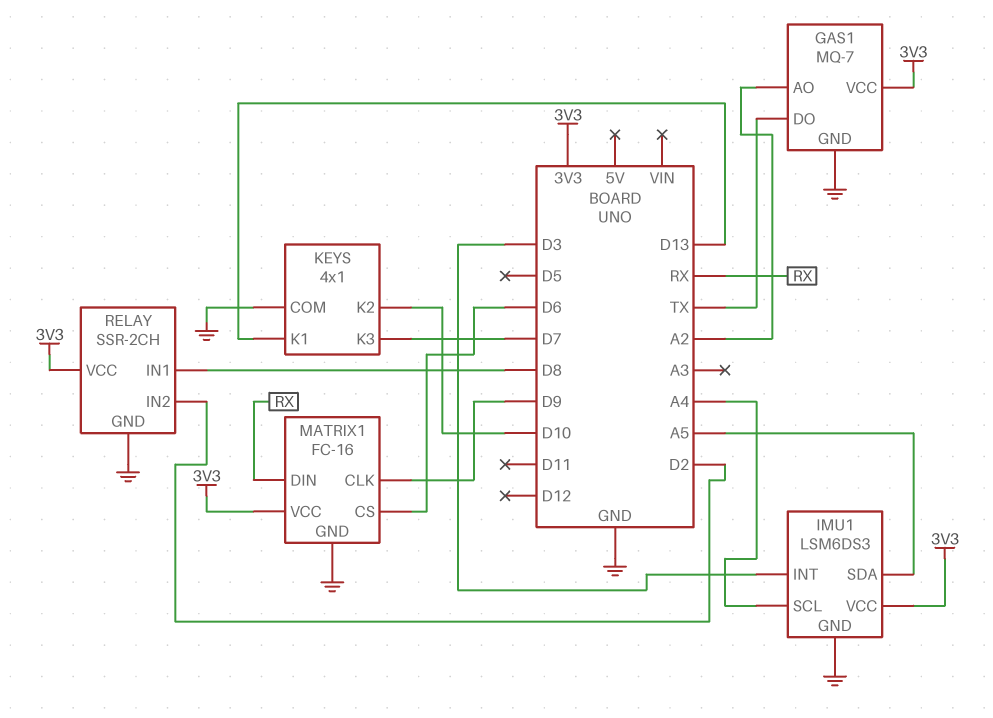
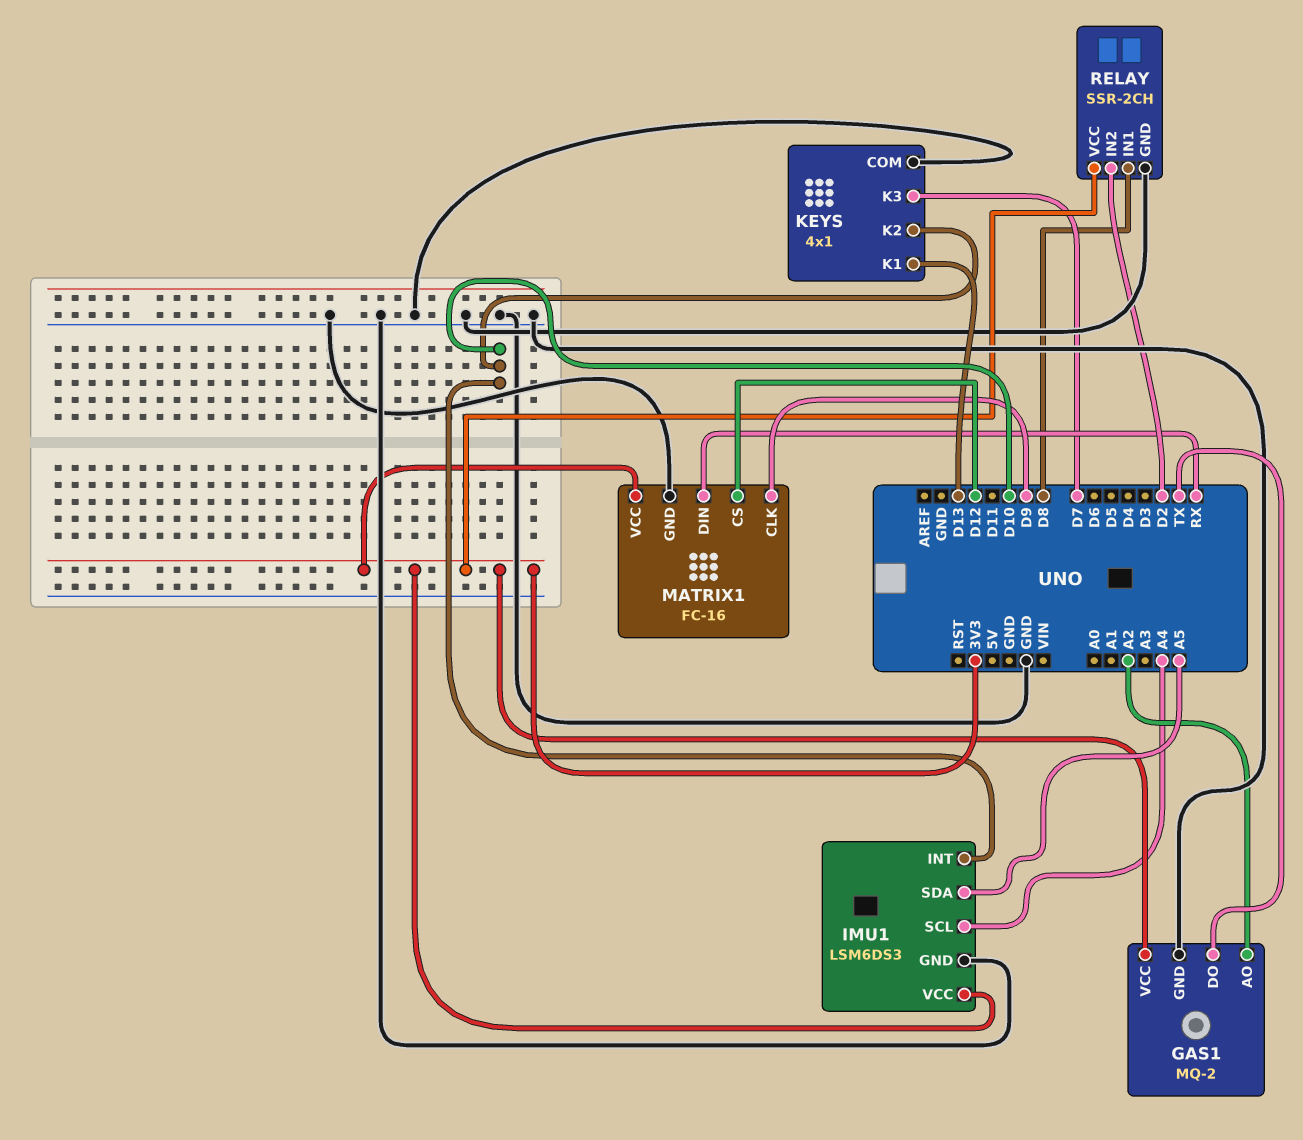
GAS1: MQ-7 -> MQ-2
IMU1 pin INT: D3 -> D10
MATRIX1 pin CS: D6 -> D12

